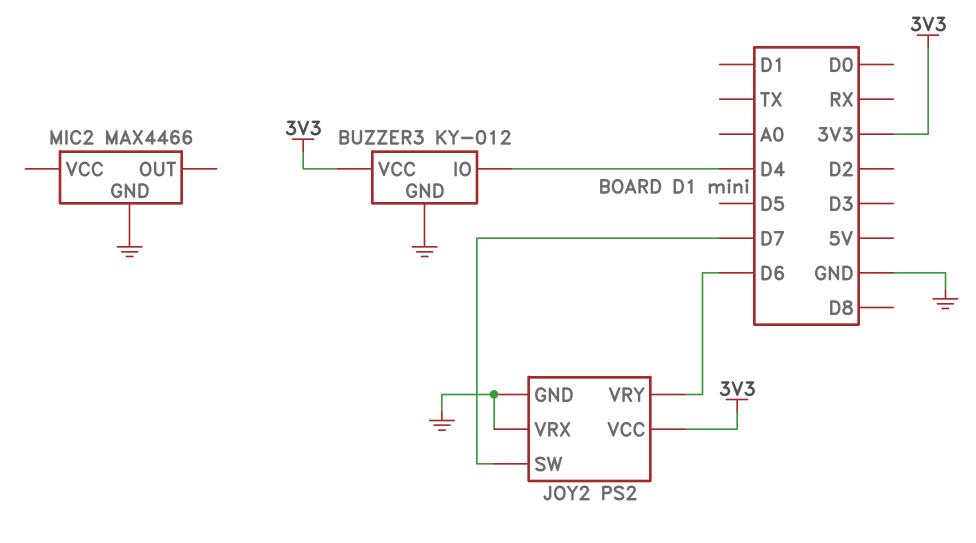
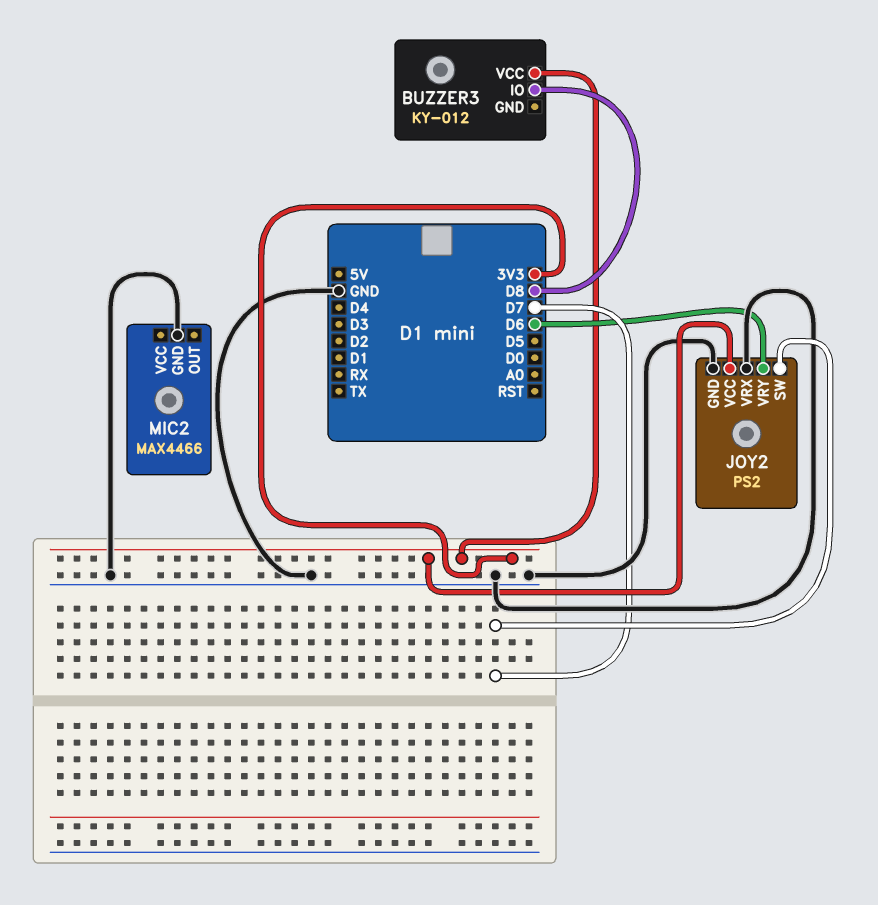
BUZZER3 pin GND: GND -> none
BUZZER3 pin IO: D4 -> D8

